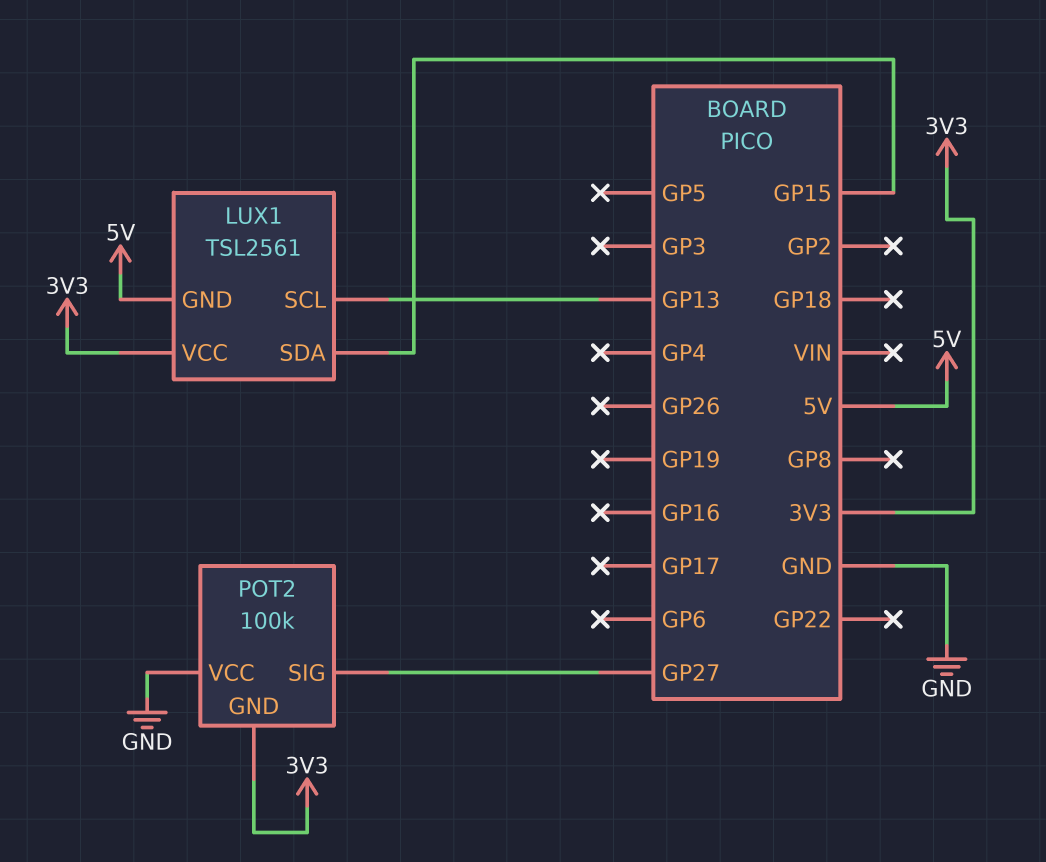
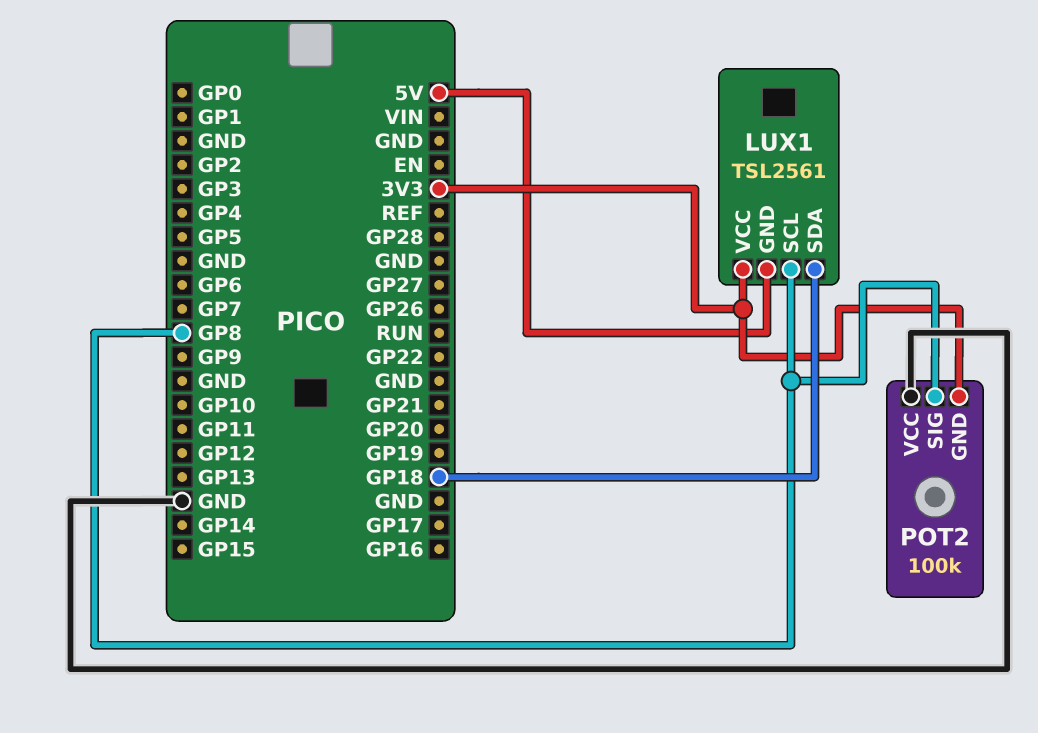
LUX1 pin SCL: GP13 -> GP8
LUX1 pin SDA: GP15 -> GP18
POT2 pin SIG: GP27 -> GP8

